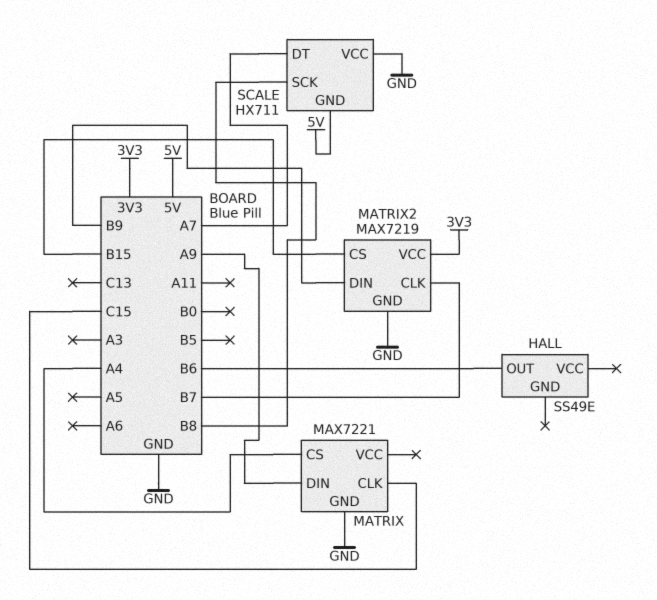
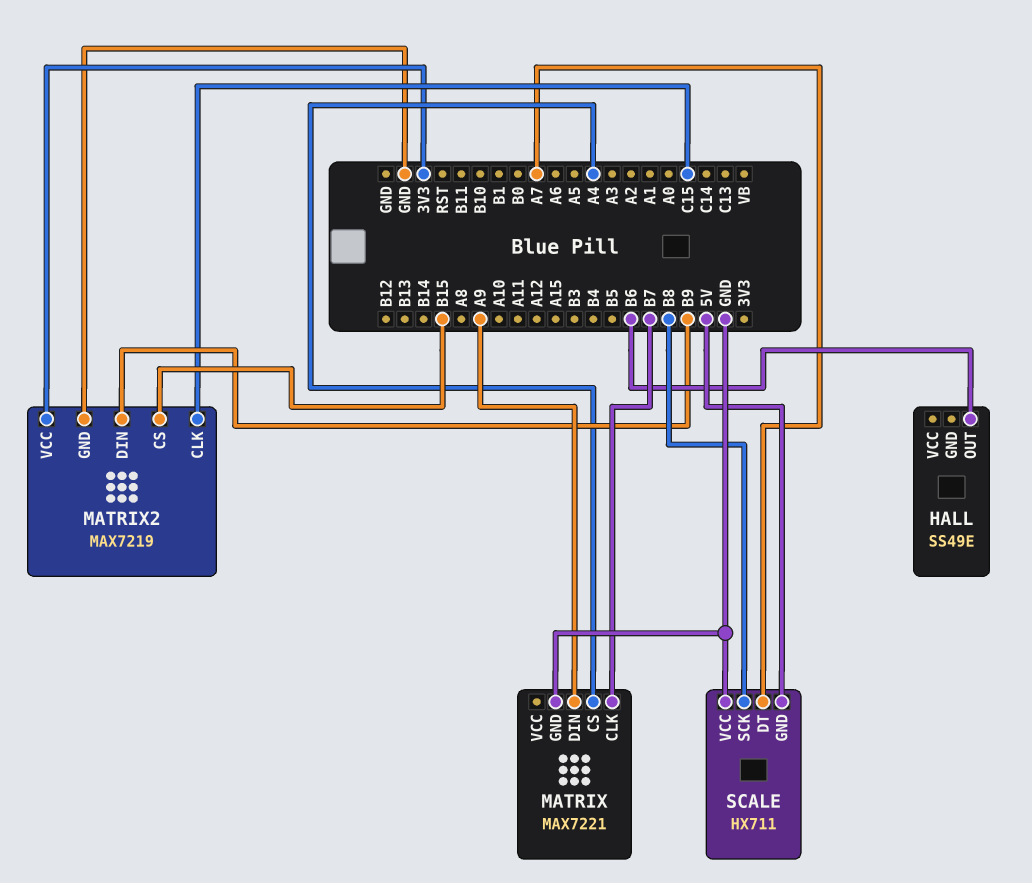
MATRIX pin CLK: C15 -> B7
MATRIX2 pin CLK: B7 -> C15

